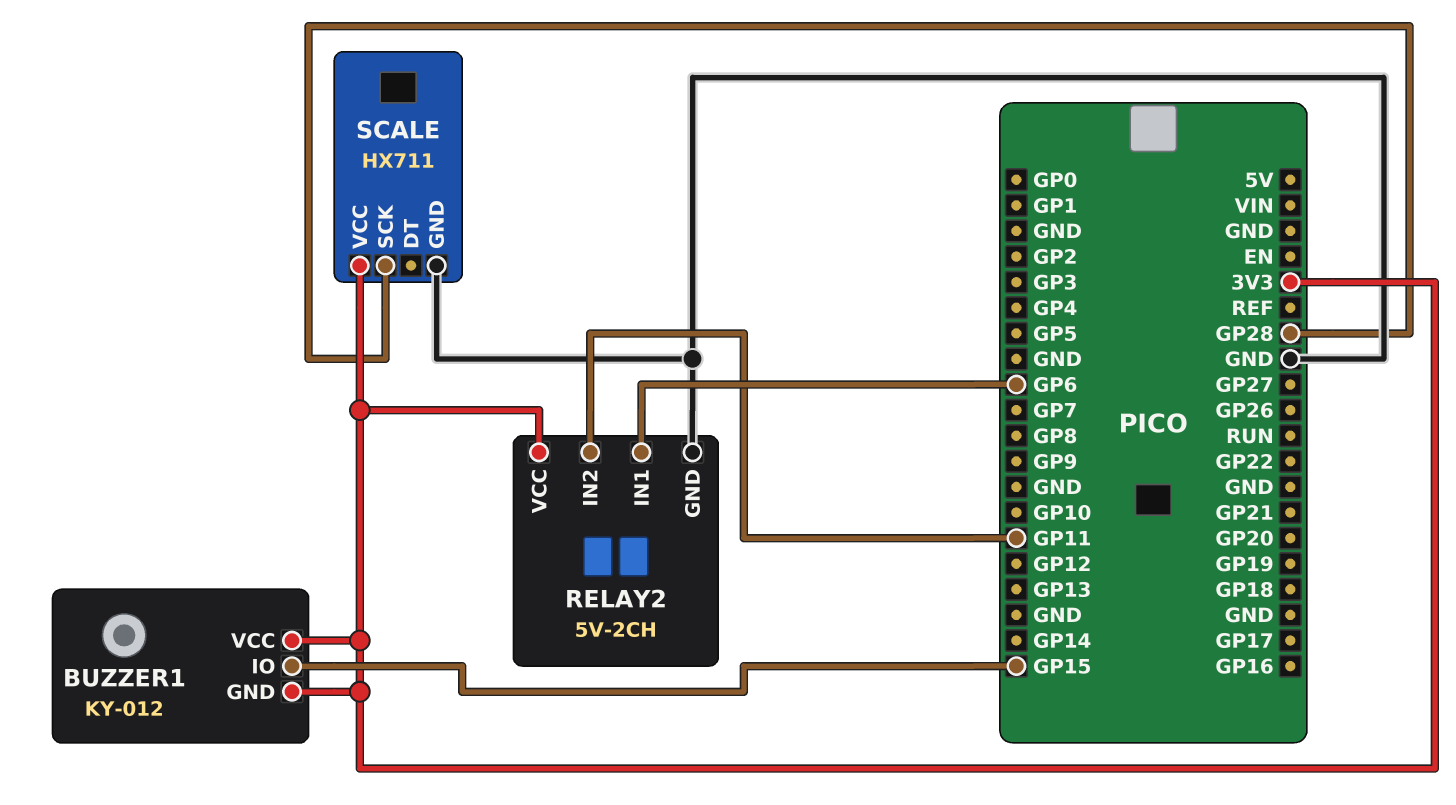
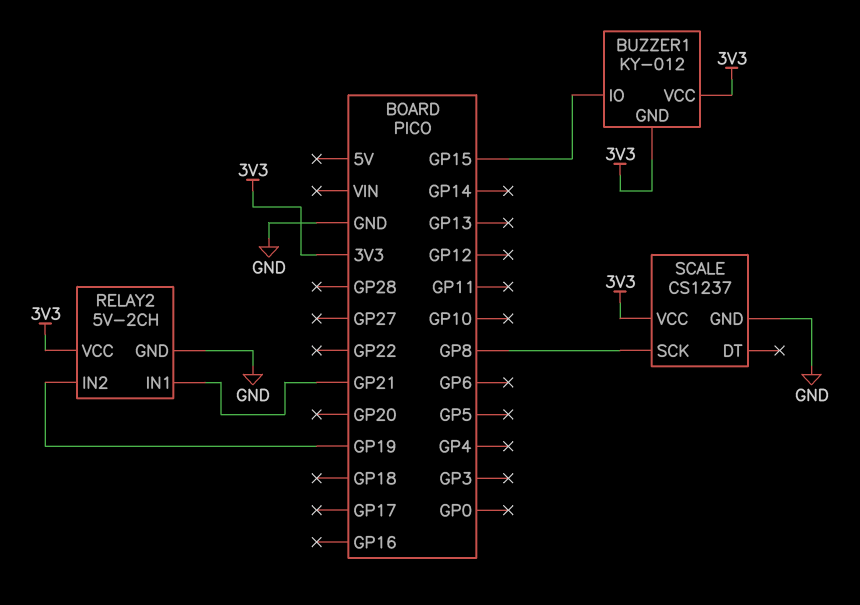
RELAY2 pin IN1: GP6 -> GP21
RELAY2 pin IN2: GP11 -> GP19
SCALE: HX711 -> CS1237
SCALE pin SCK: GP28 -> GP8

